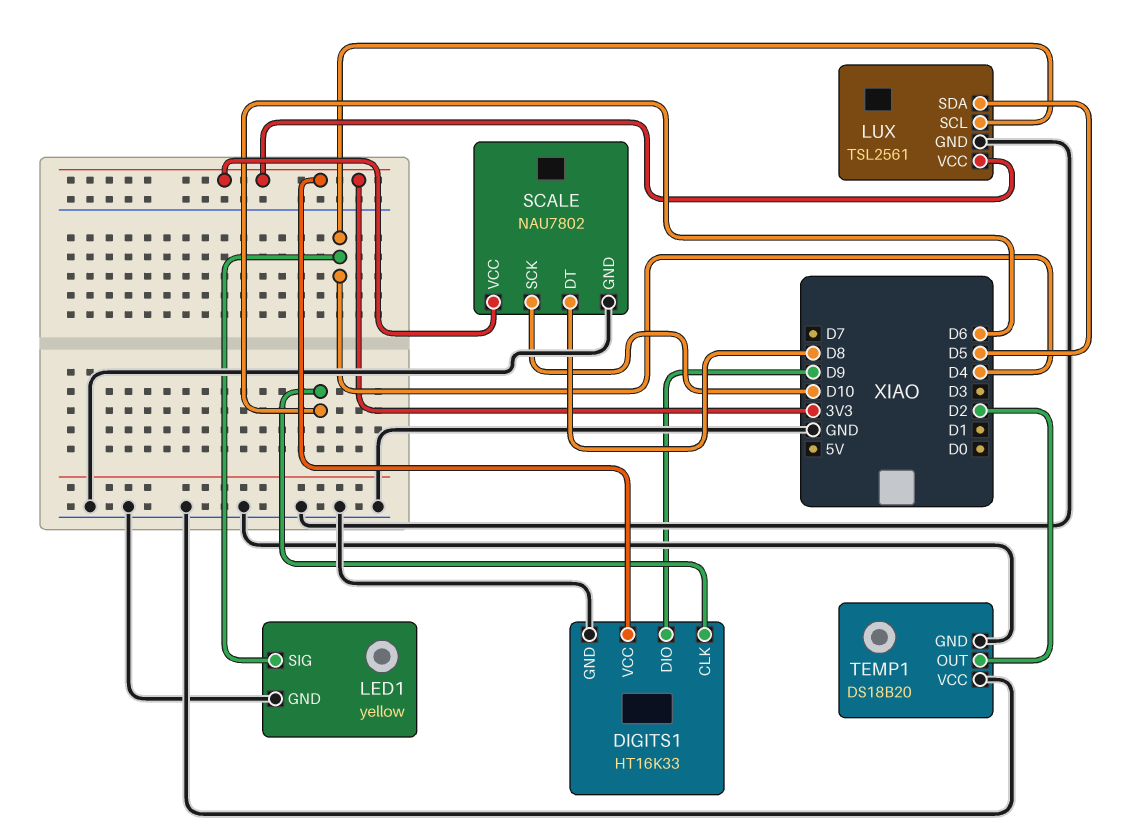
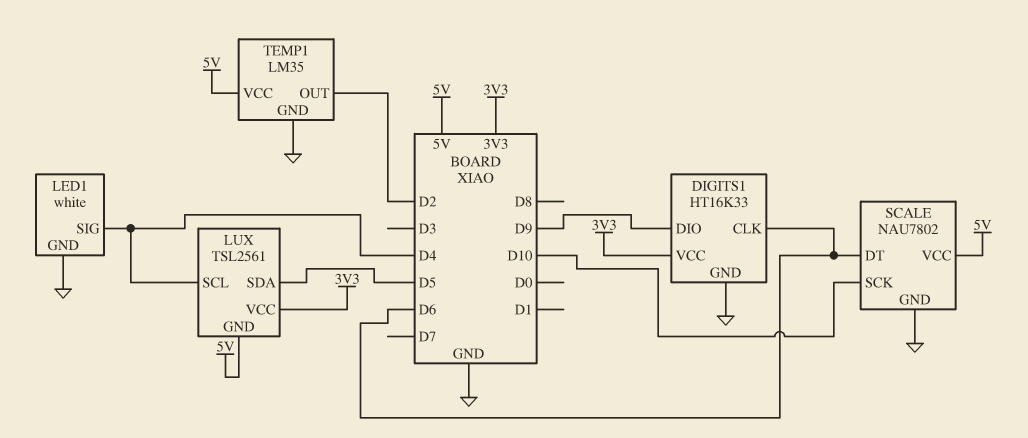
LED1: yellow -> white
LUX pin GND: GND -> 5V
SCALE pin DT: D8 -> D6
SCALE pin VCC: 3V3 -> 5V
TEMP1: DS18B20 -> LM35
TEMP1 pin VCC: GND -> 5V

